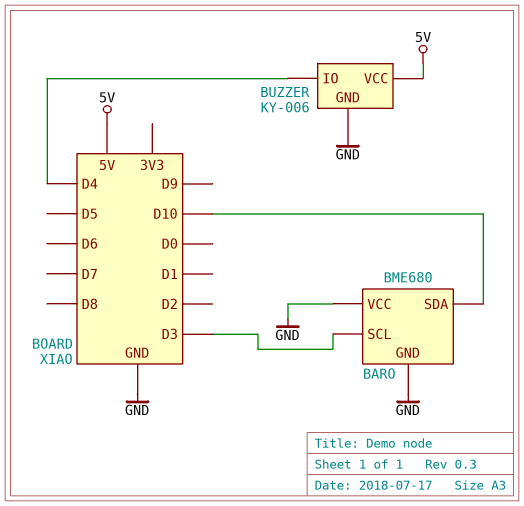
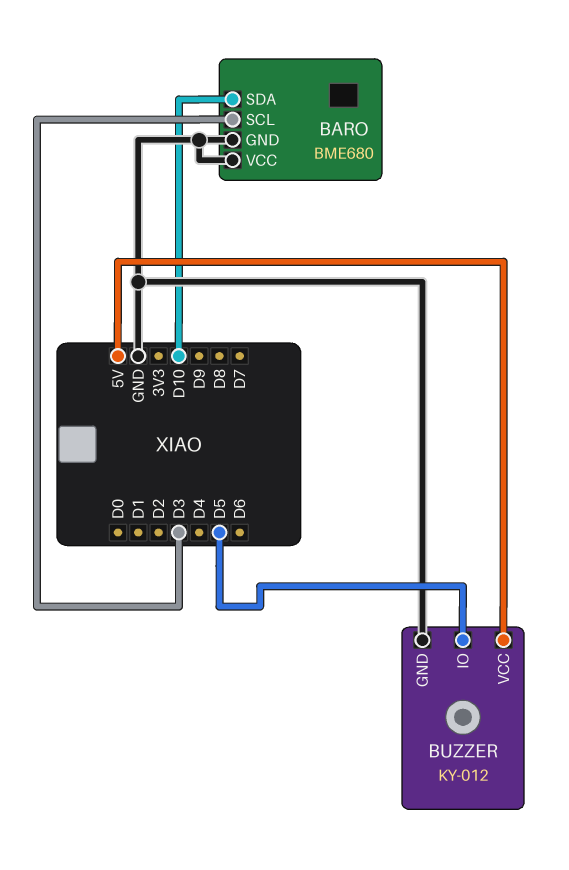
BUZZER: KY-006 -> KY-012
BUZZER pin IO: D4 -> D5

